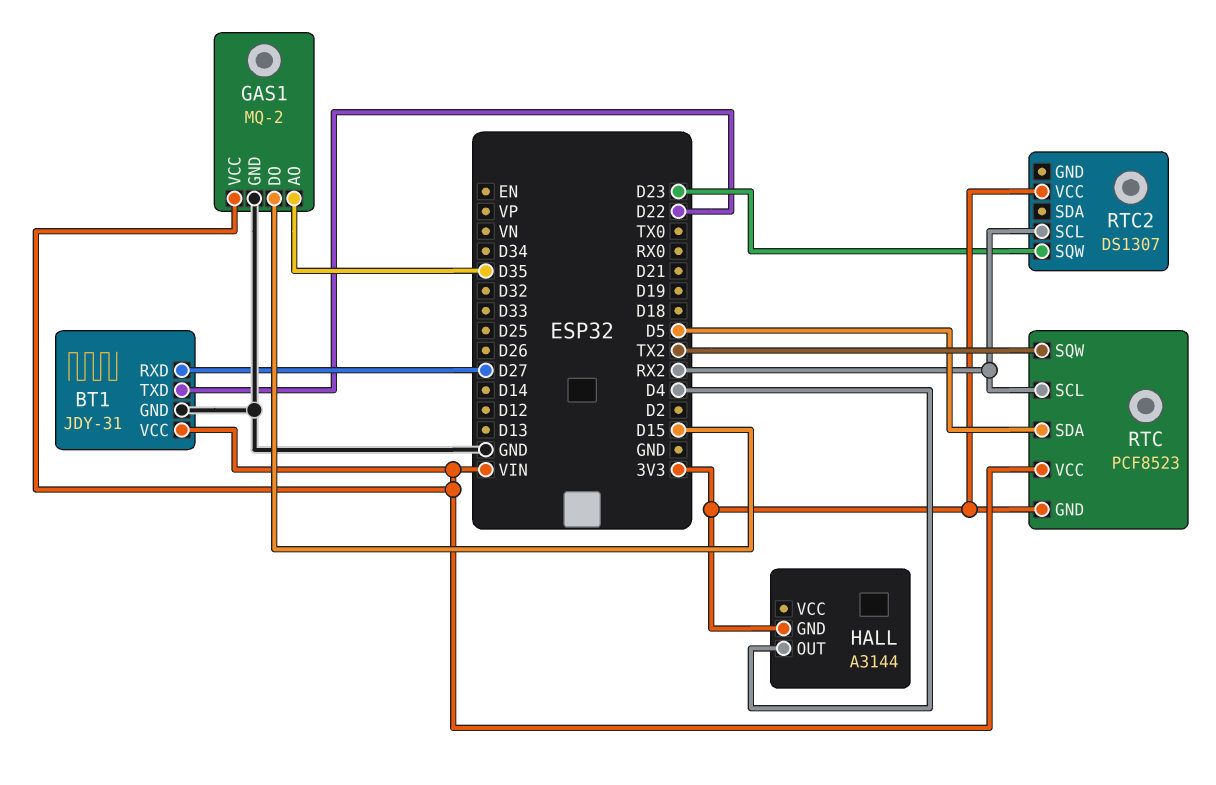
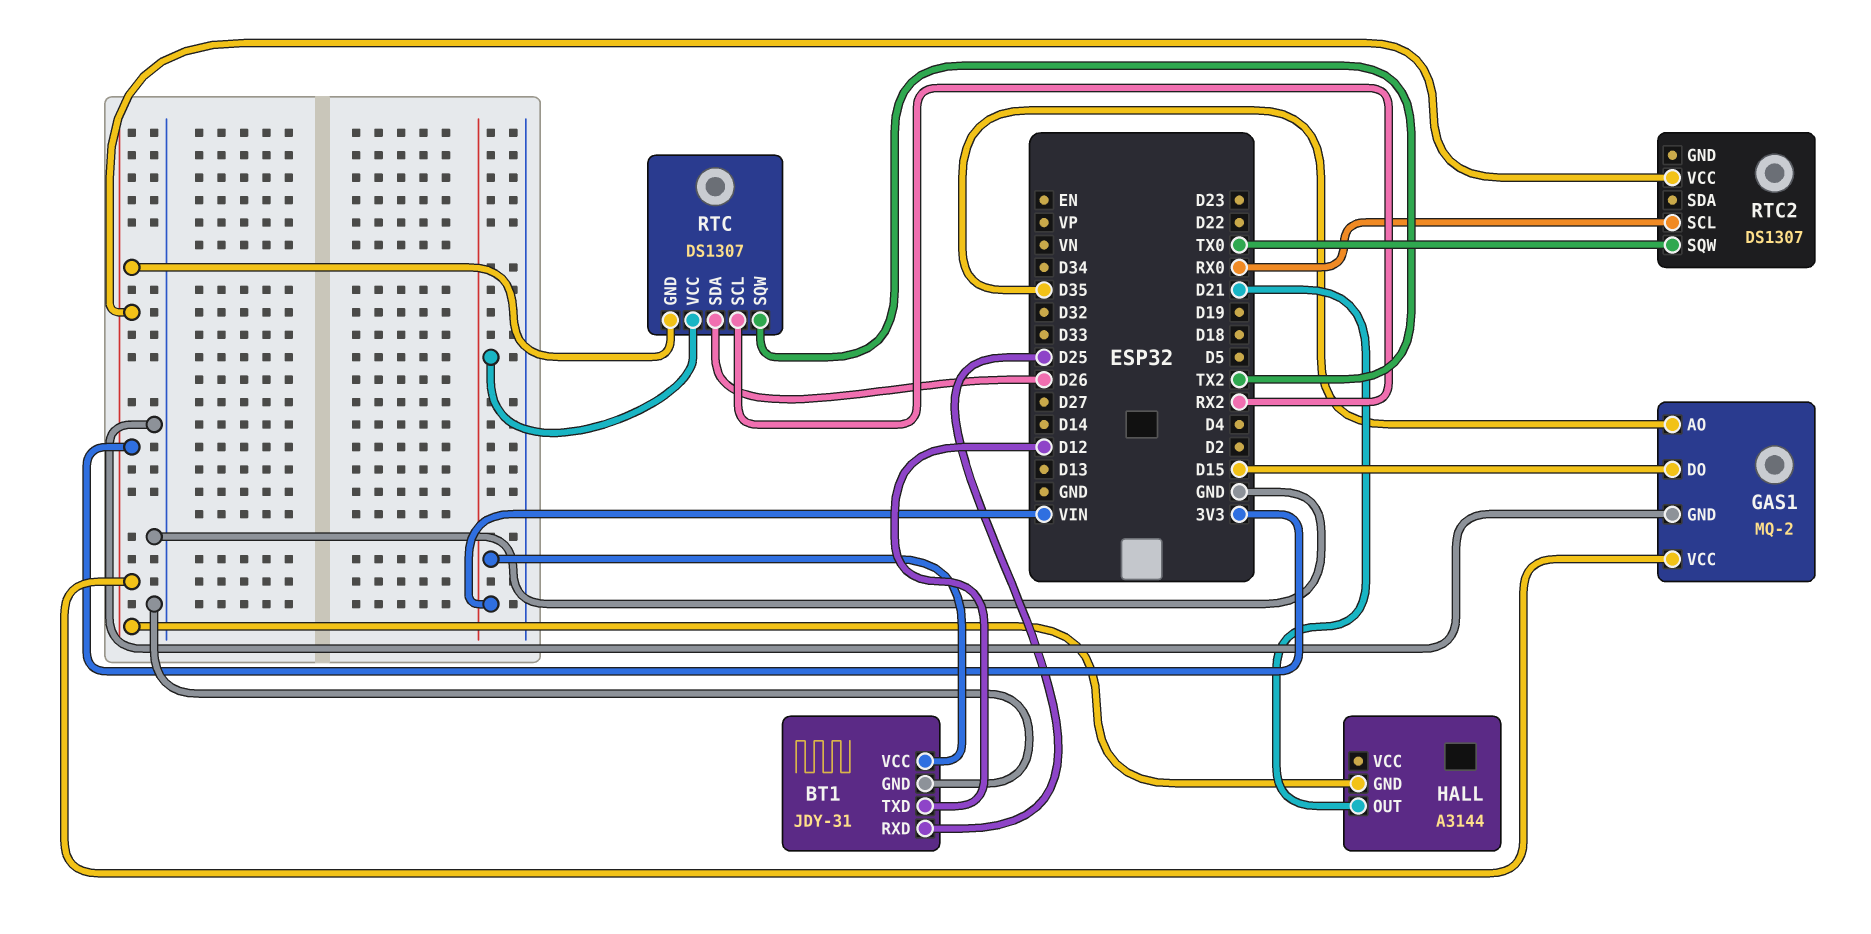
BT1 pin RXD: D27 -> D25
BT1 pin TXD: D22 -> D12
GAS1 pin VCC: VIN -> 3V3
HALL pin OUT: D4 -> D21
RTC: PCF8523 -> DS1307
RTC pin SDA: D5 -> D26
RTC2 pin SCL: RX2 -> RX0
RTC2 pin SQW: D23 -> TX0

